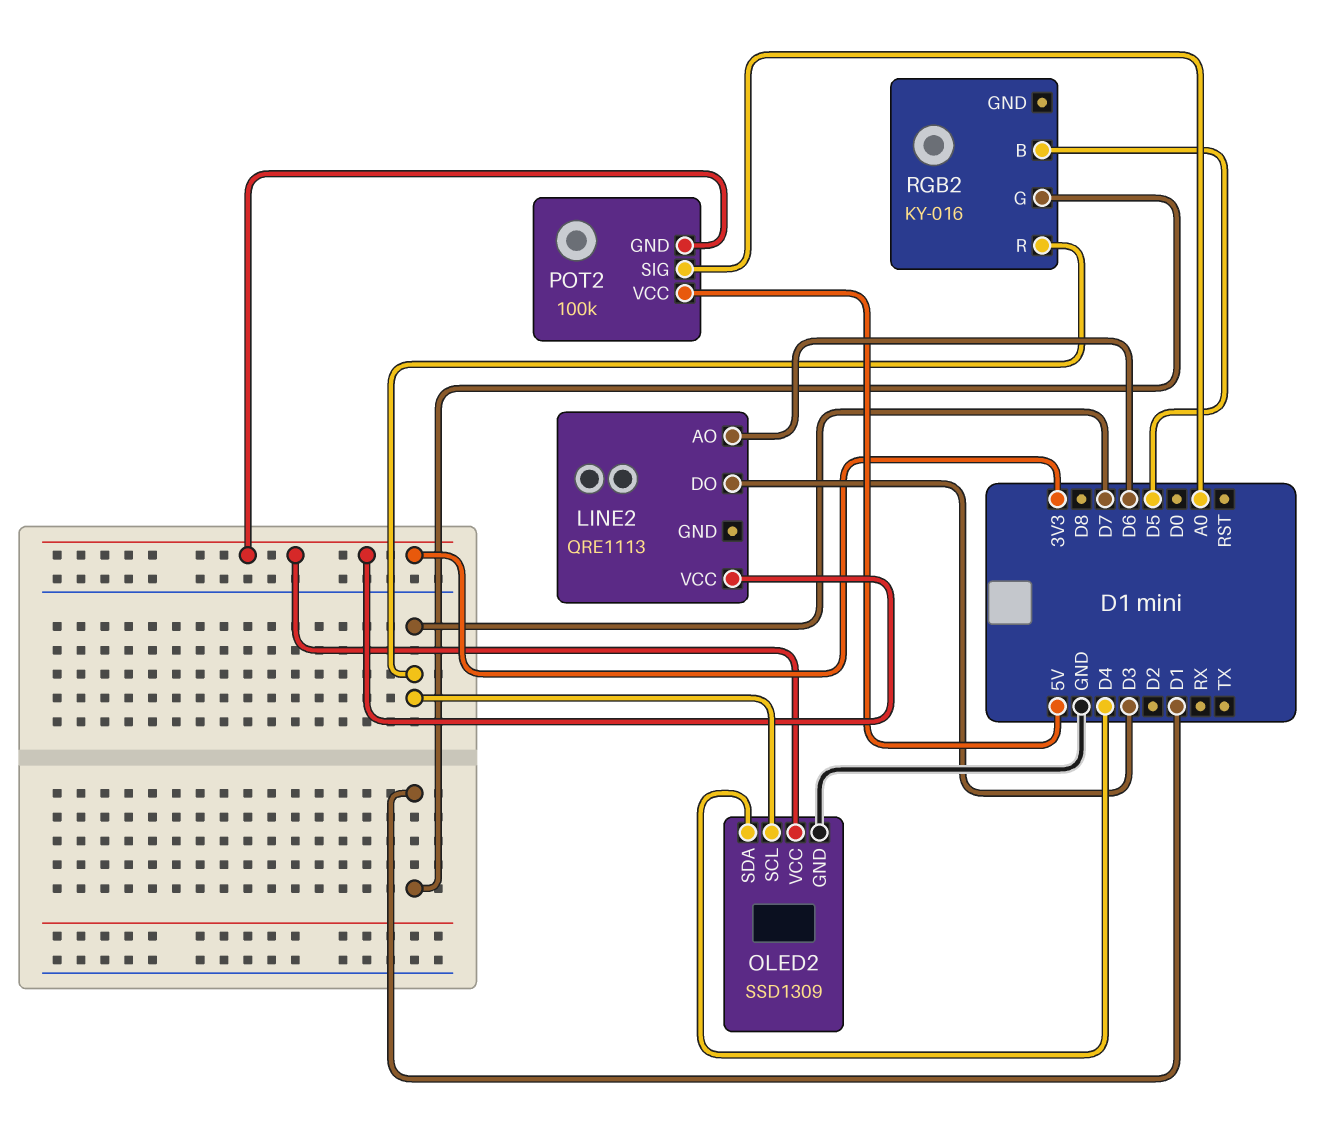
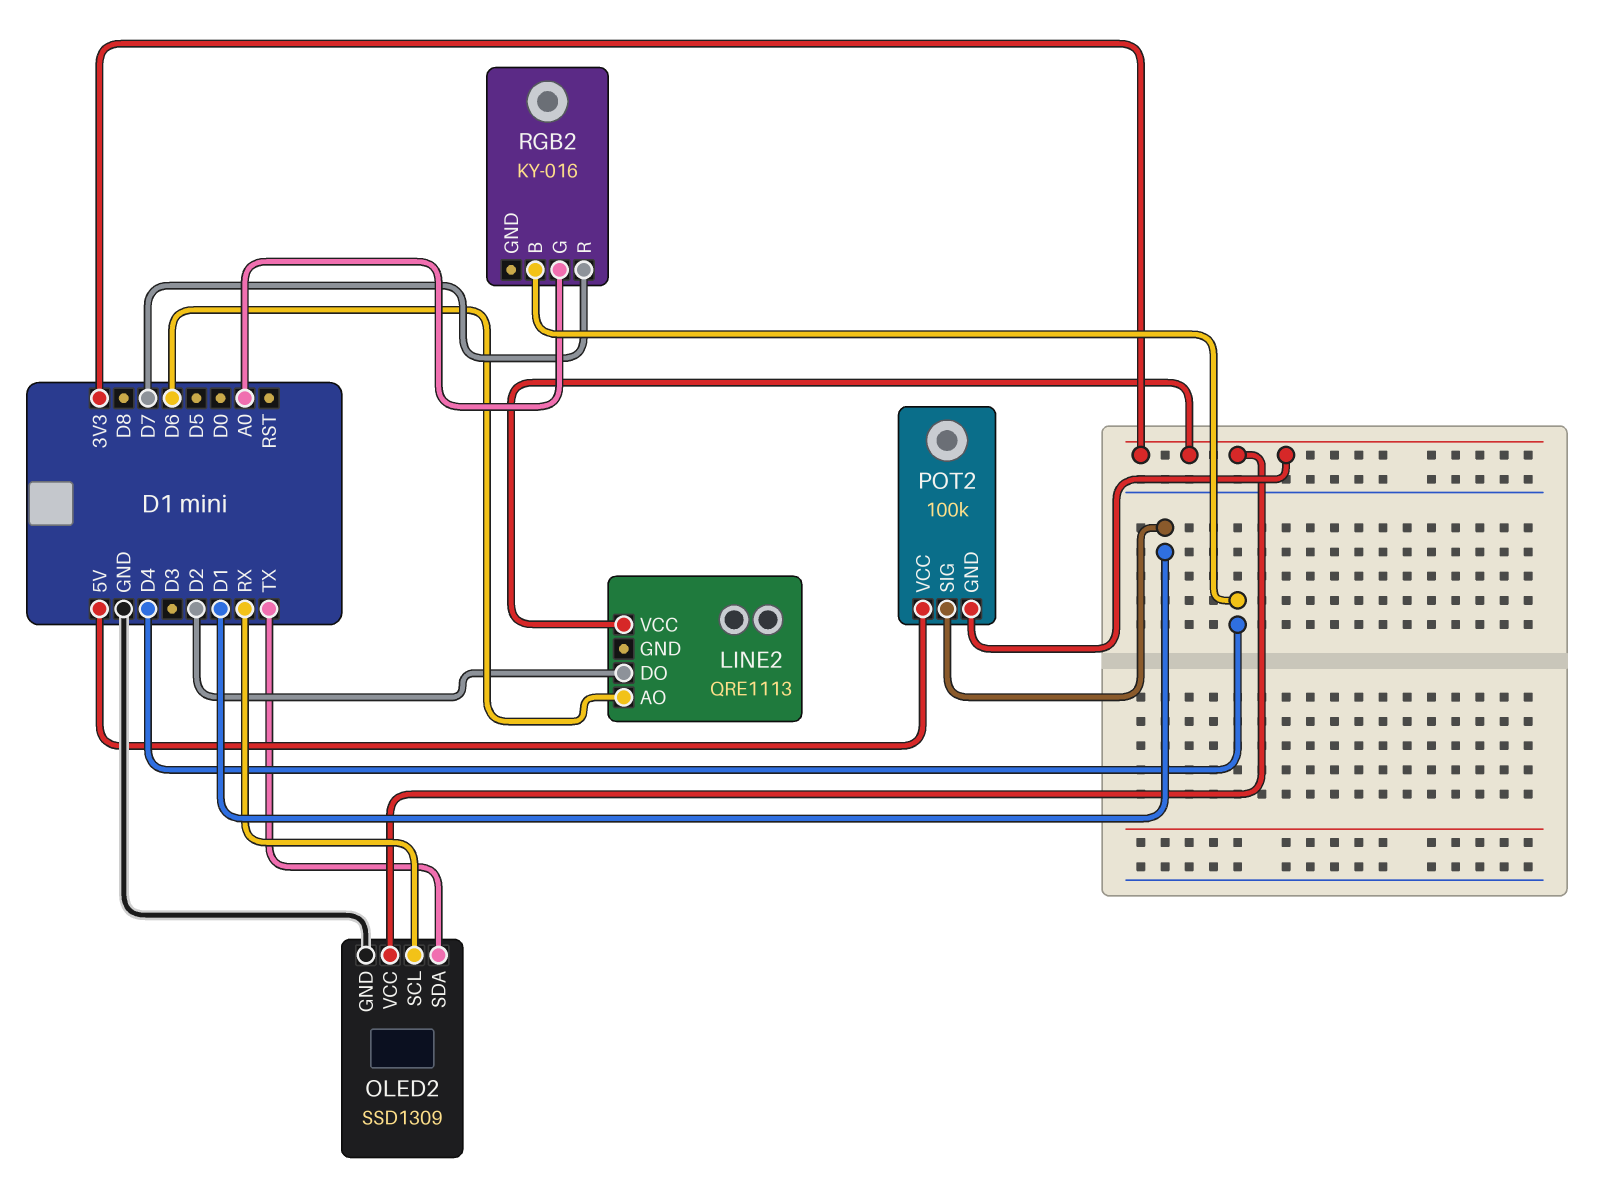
LINE2 pin DO: D3 -> D2
OLED2 pin SCL: D7 -> RX
OLED2 pin SDA: D4 -> TX
POT2 pin SIG: A0 -> D1
RGB2 pin B: D5 -> D4
RGB2 pin G: D1 -> A0

